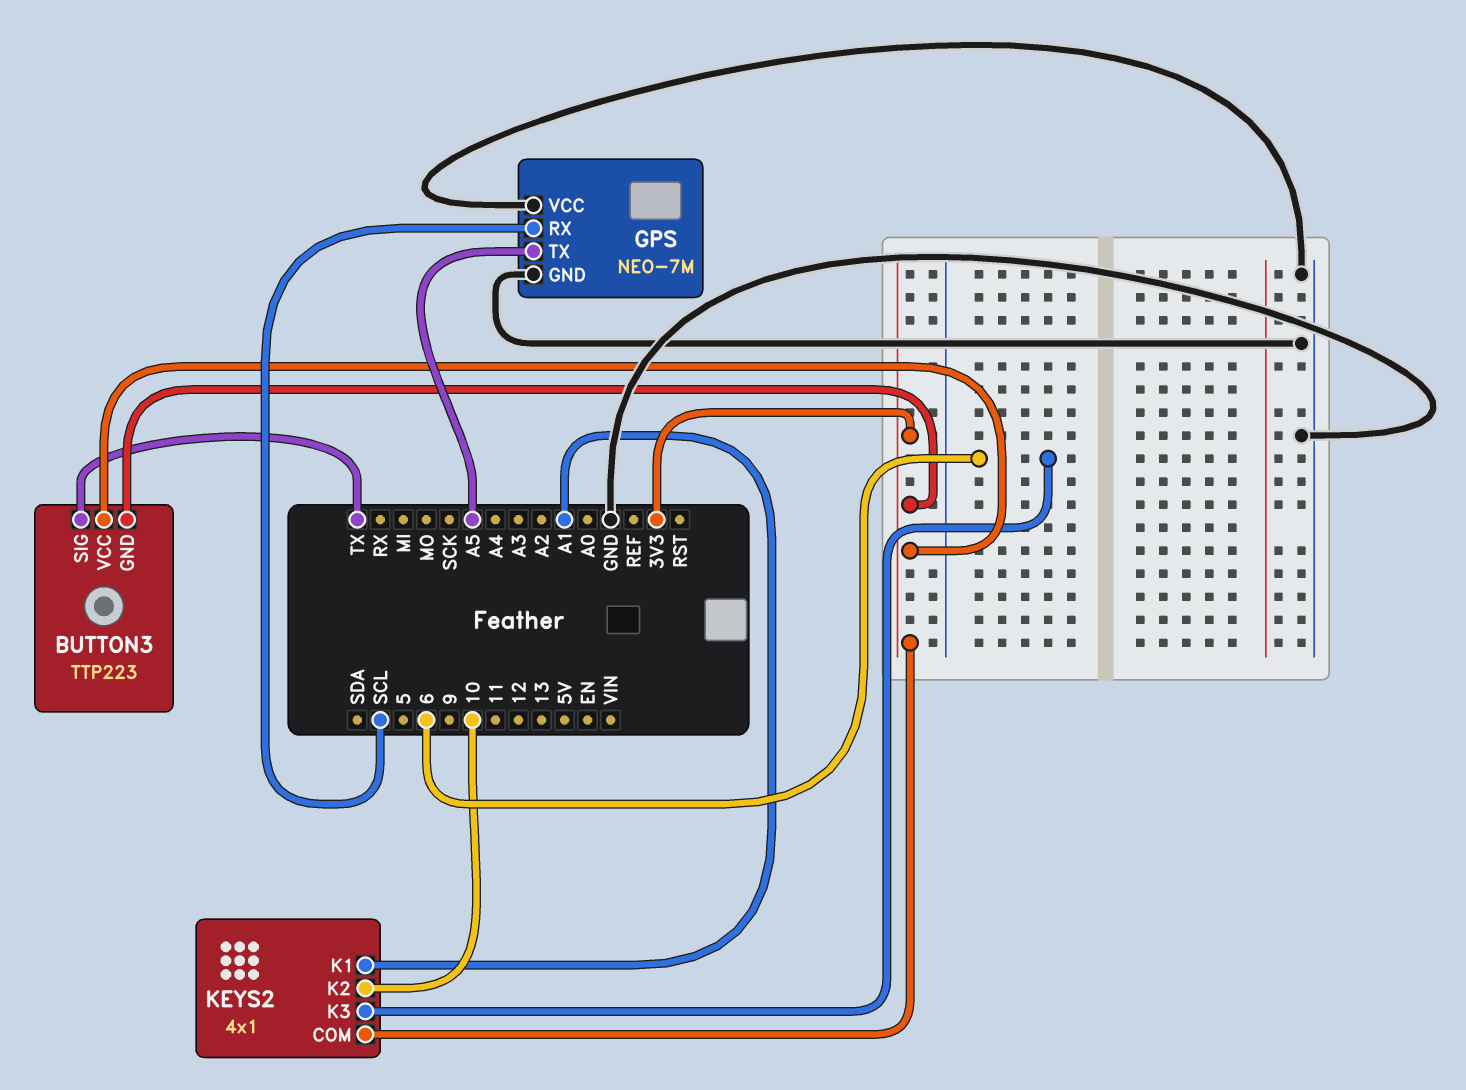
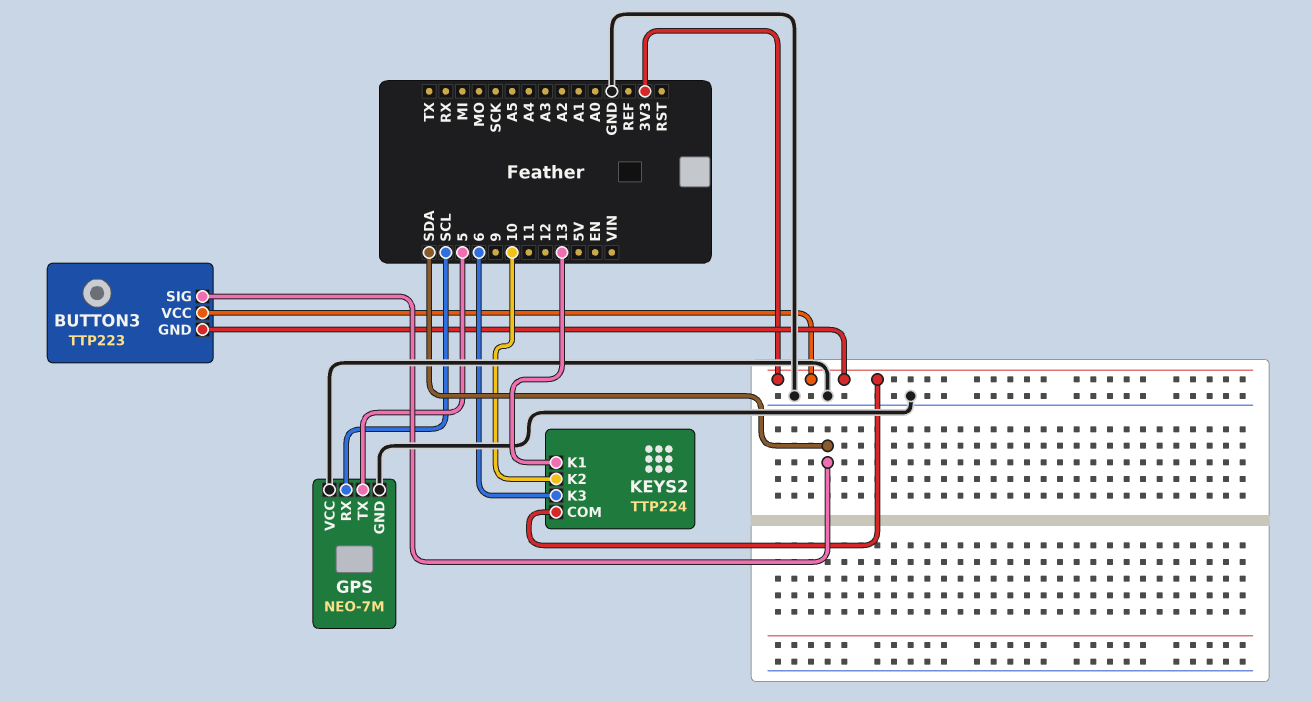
BUTTON3 pin SIG: TX -> SDA
GPS pin TX: A5 -> 5
KEYS2: 4x1 -> TTP224
KEYS2 pin K1: A1 -> 13

